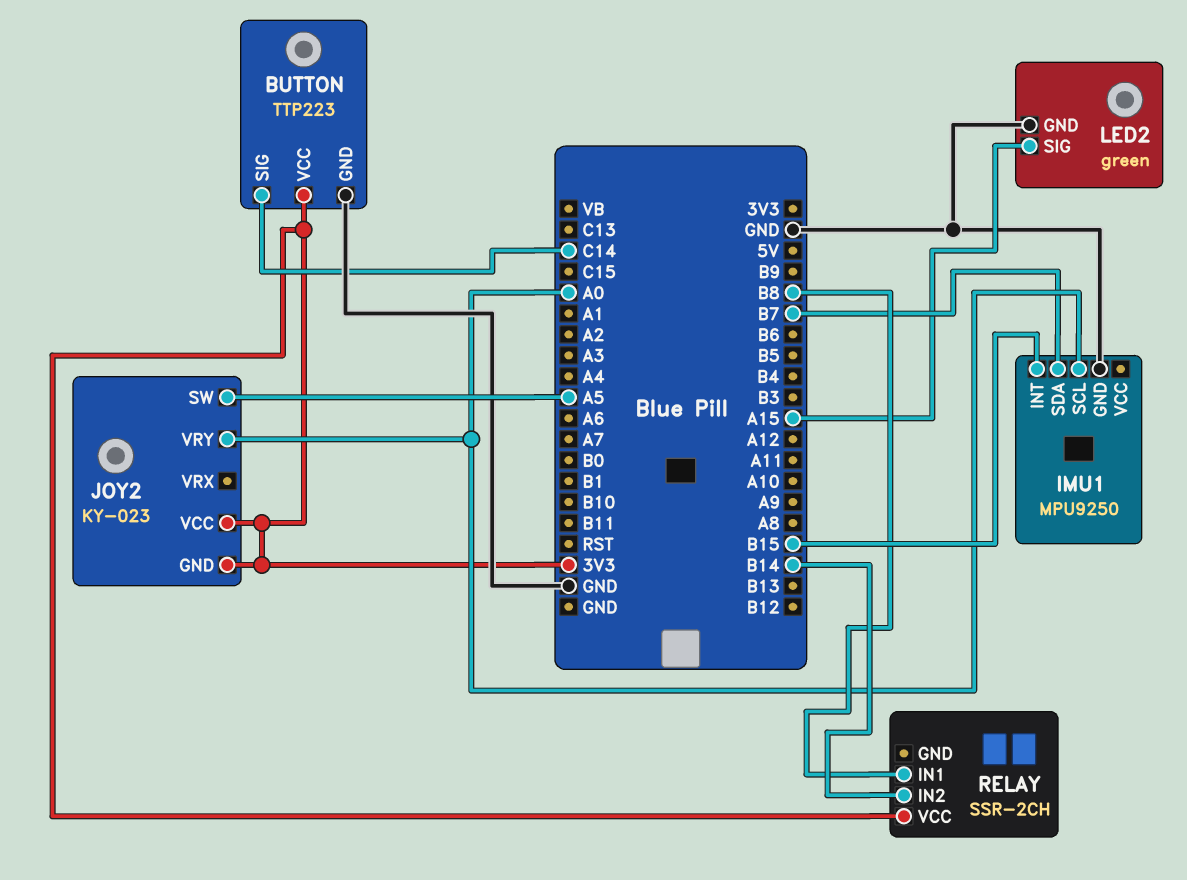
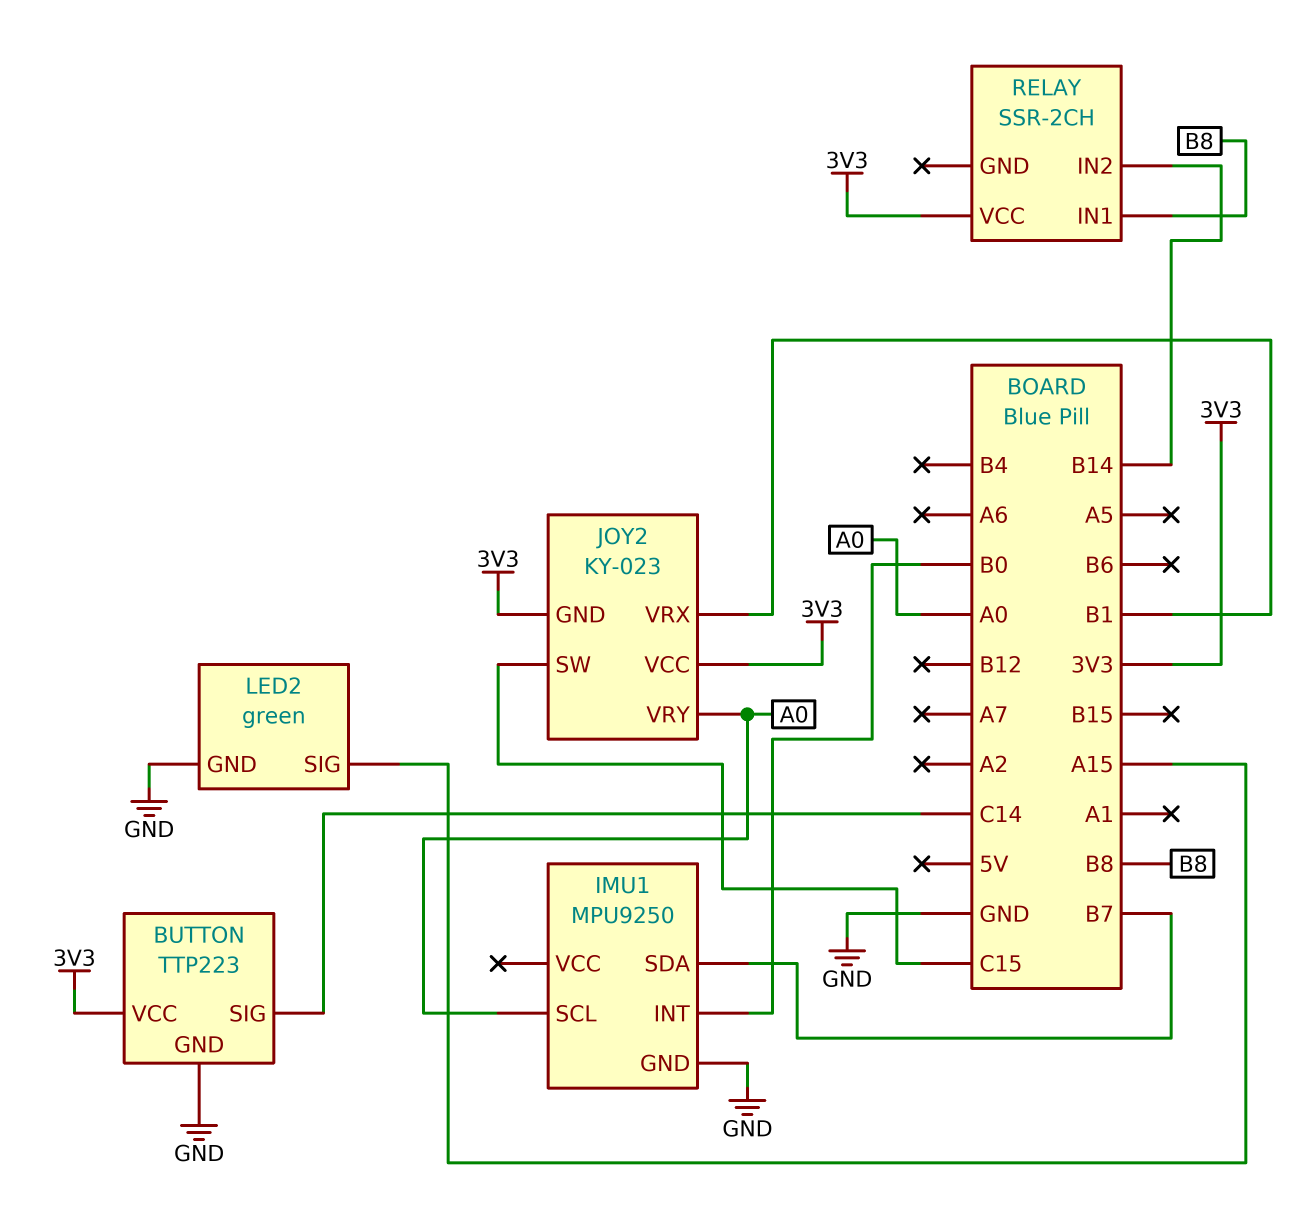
IMU1 pin INT: B15 -> B0
JOY2 pin SW: A5 -> C15
JOY2 pin VRX: none -> B1

